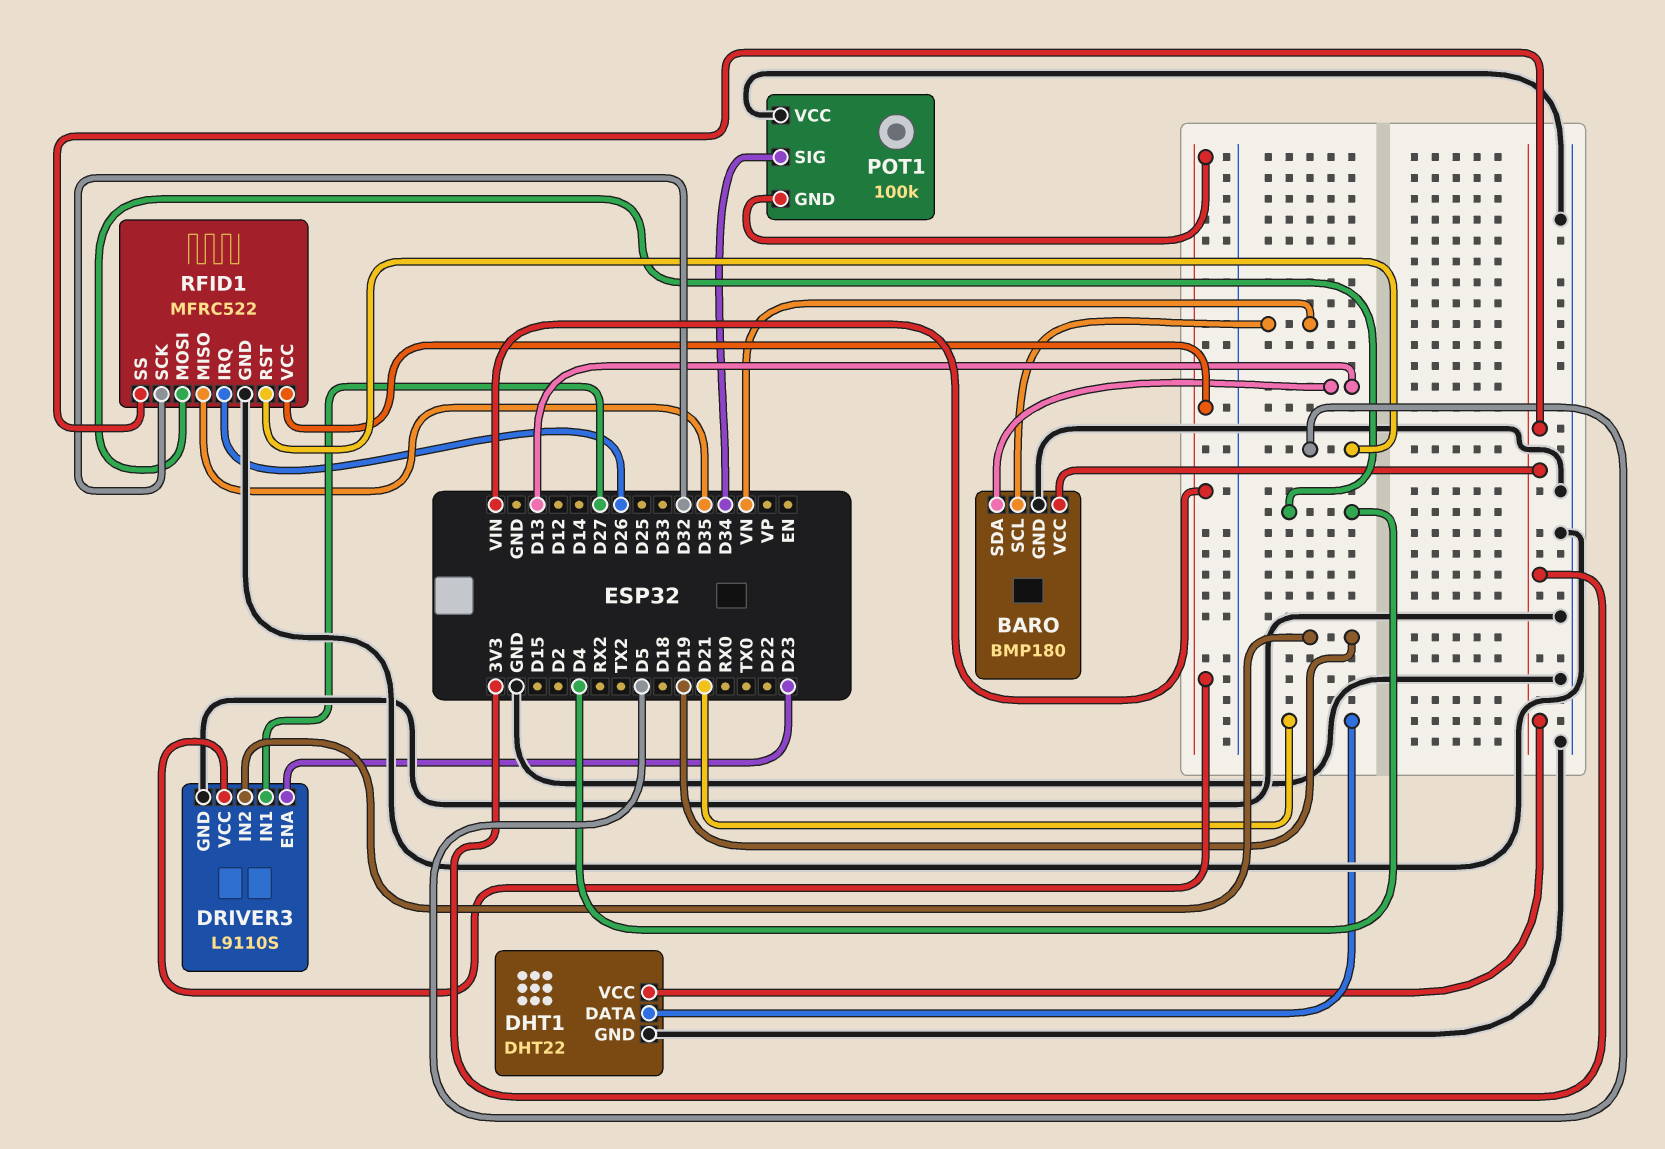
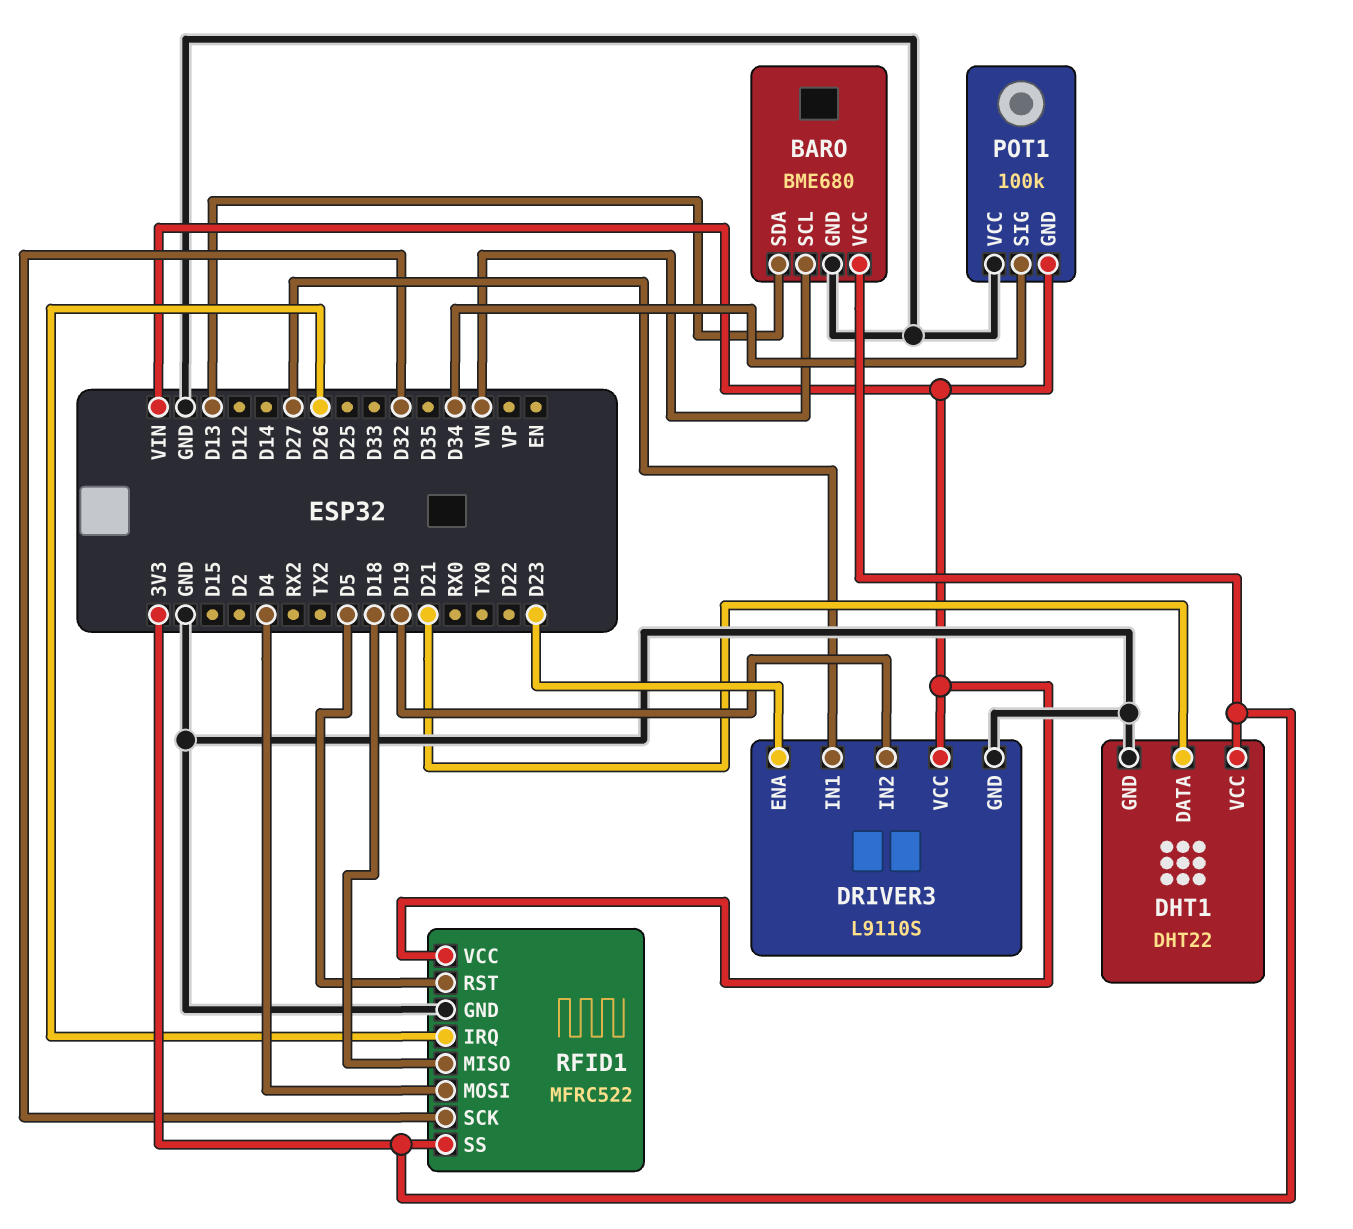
BARO: BMP180 -> BME680
RFID1 pin MISO: D35 -> D18

